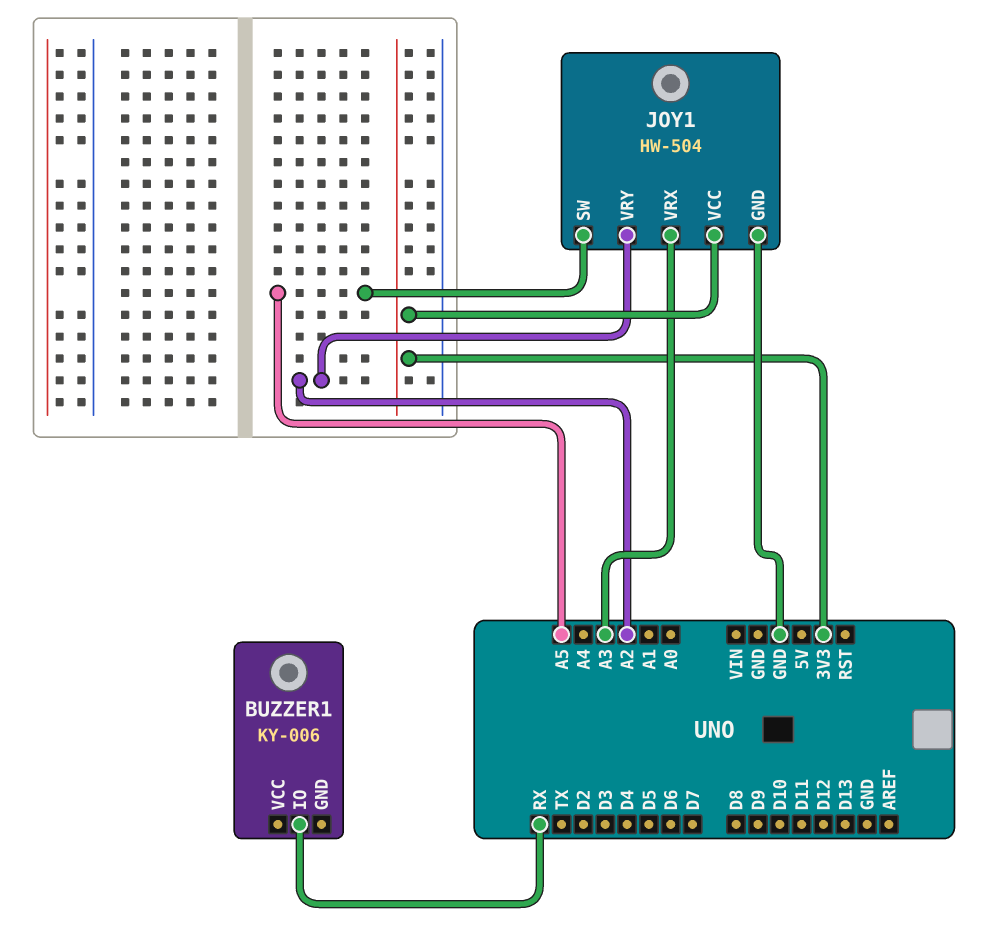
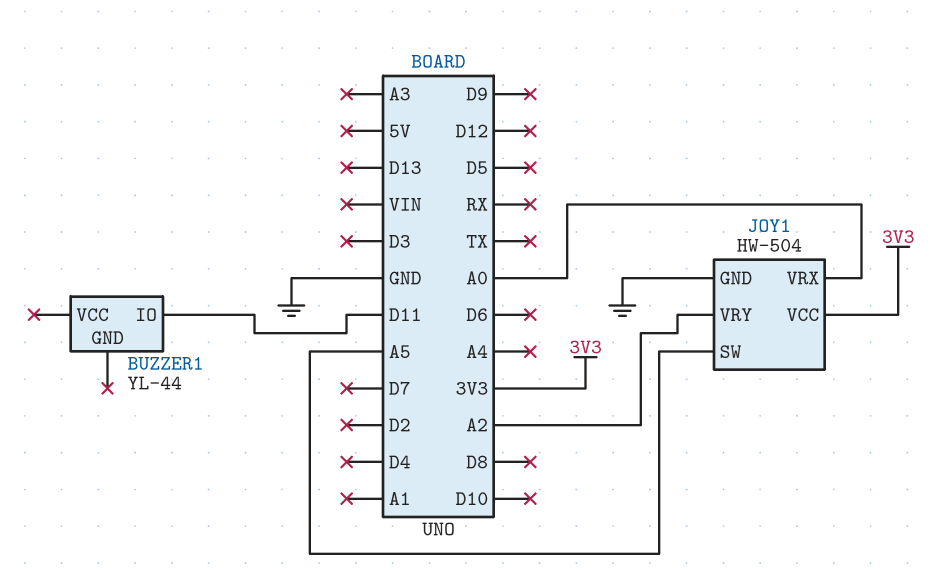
BUZZER1: KY-006 -> YL-44
BUZZER1 pin IO: RX -> D11
JOY1 pin VRX: A3 -> A0

